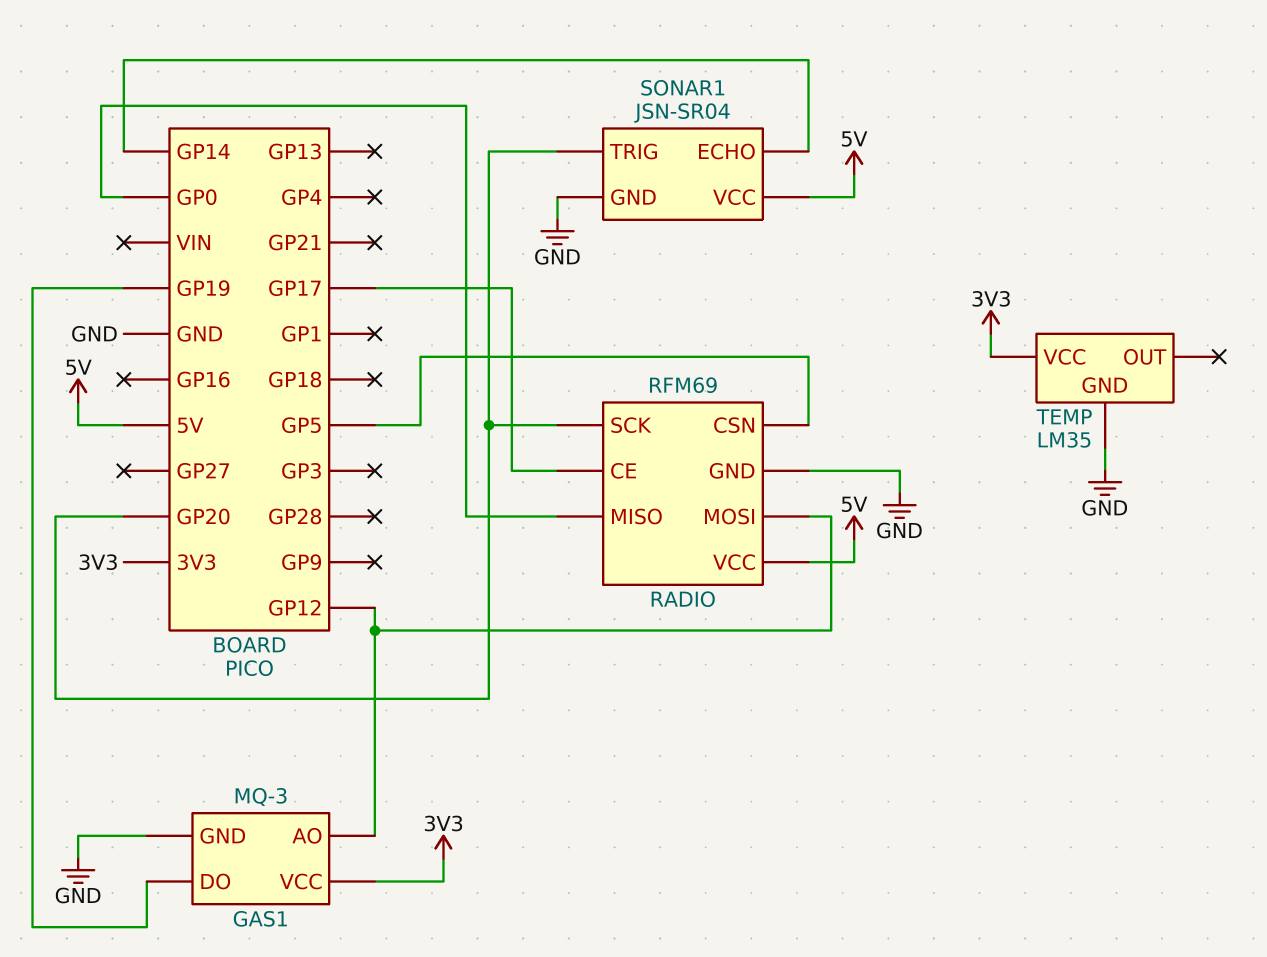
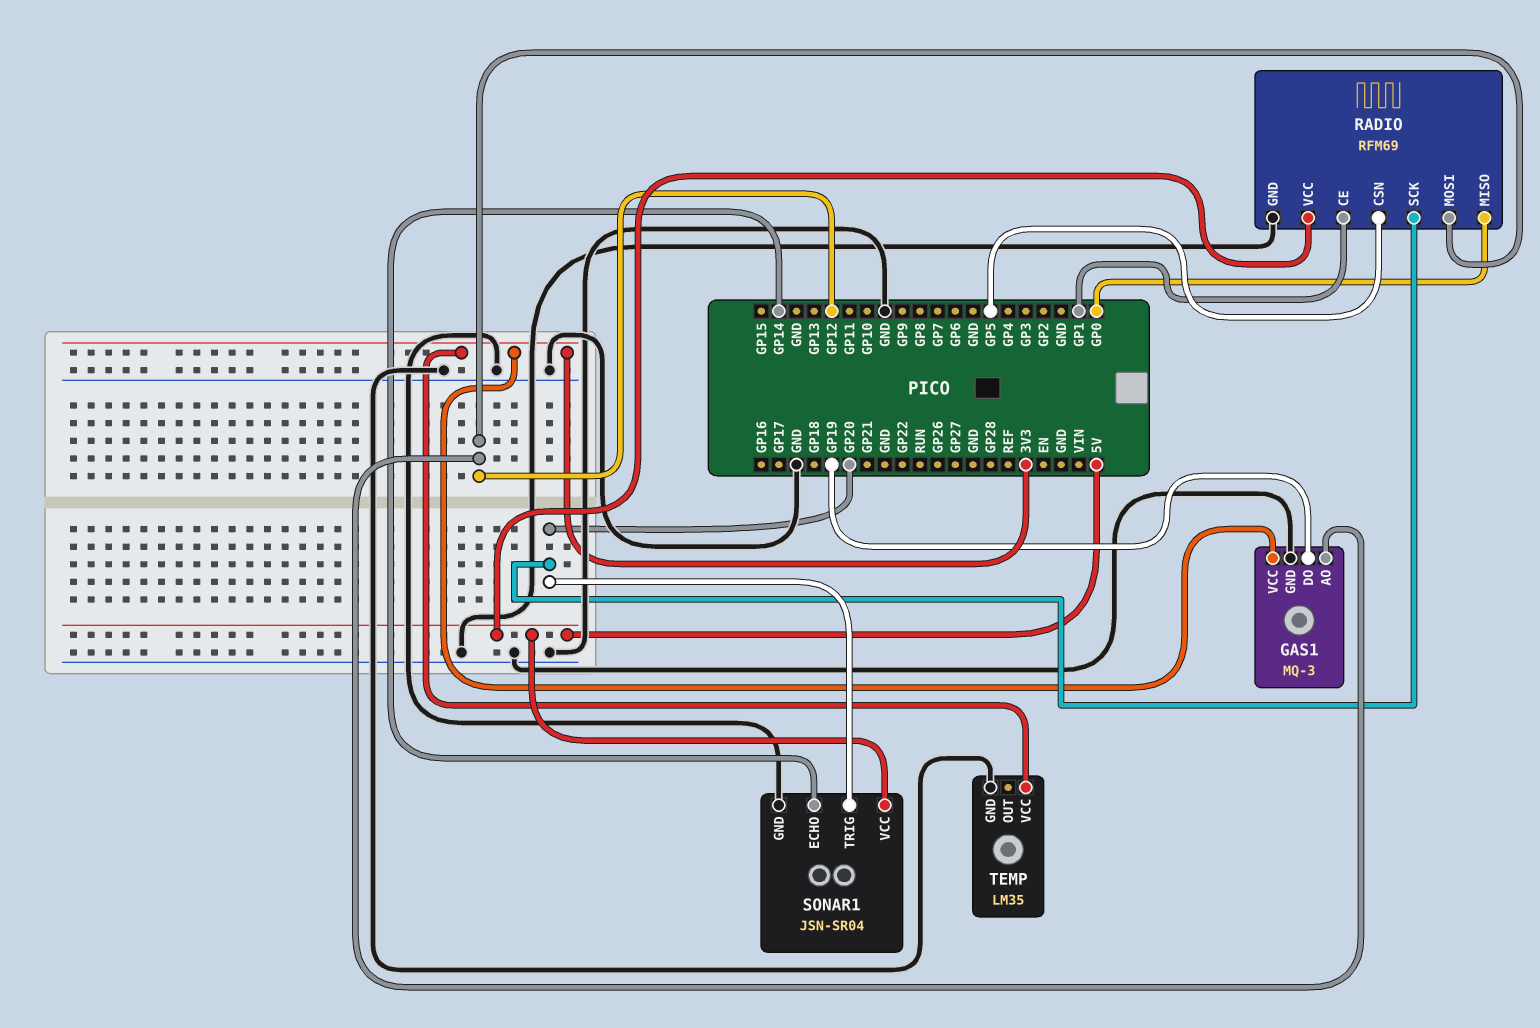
RADIO pin CE: GP17 -> GP1

